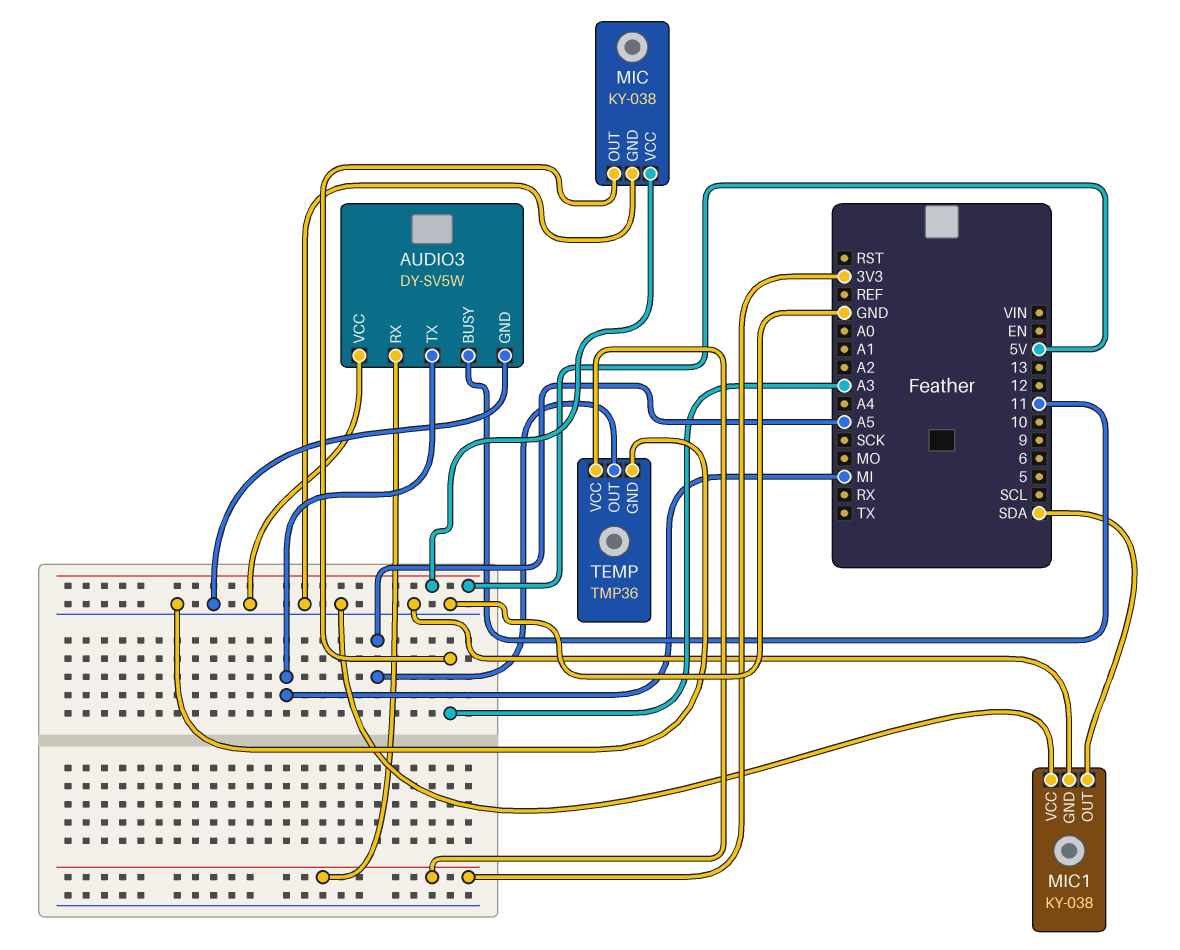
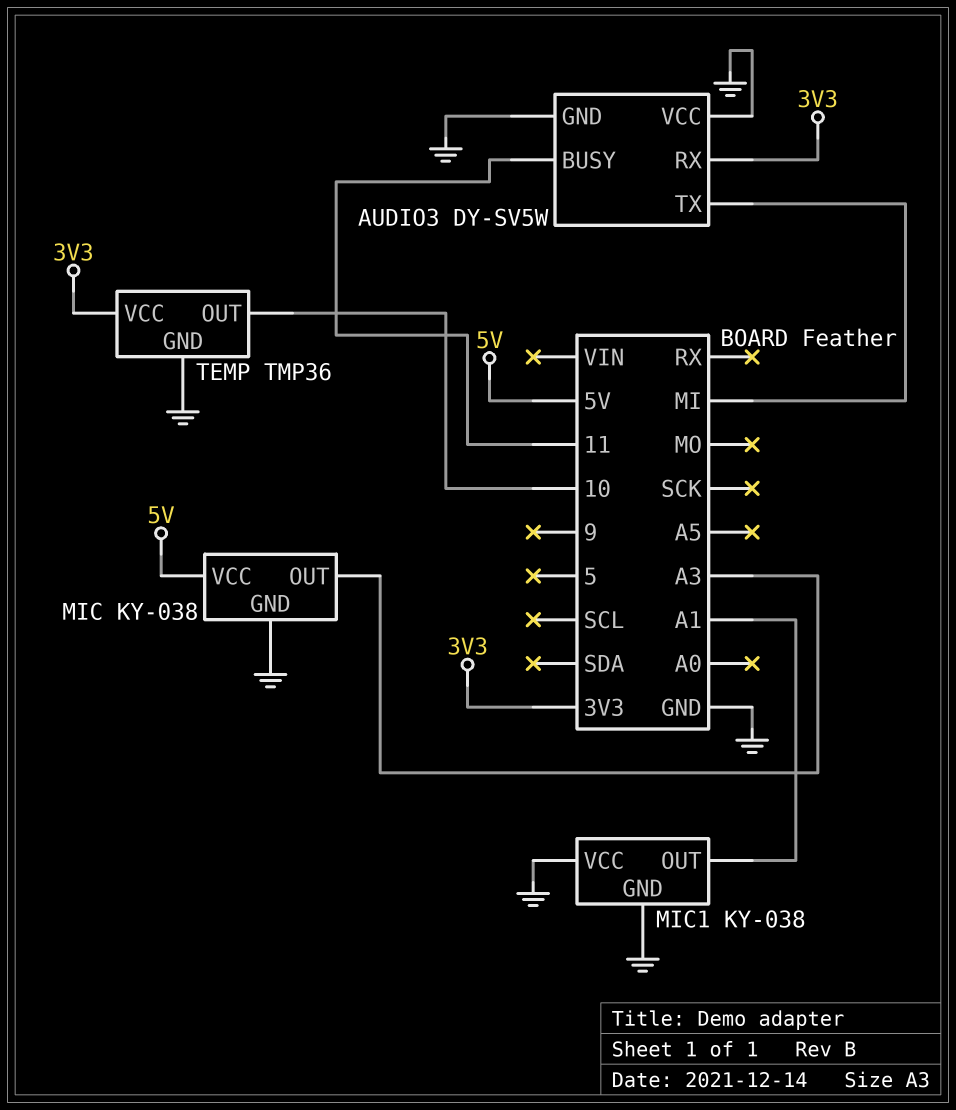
MIC1 pin OUT: SDA -> A1
TEMP pin OUT: A5 -> 10

